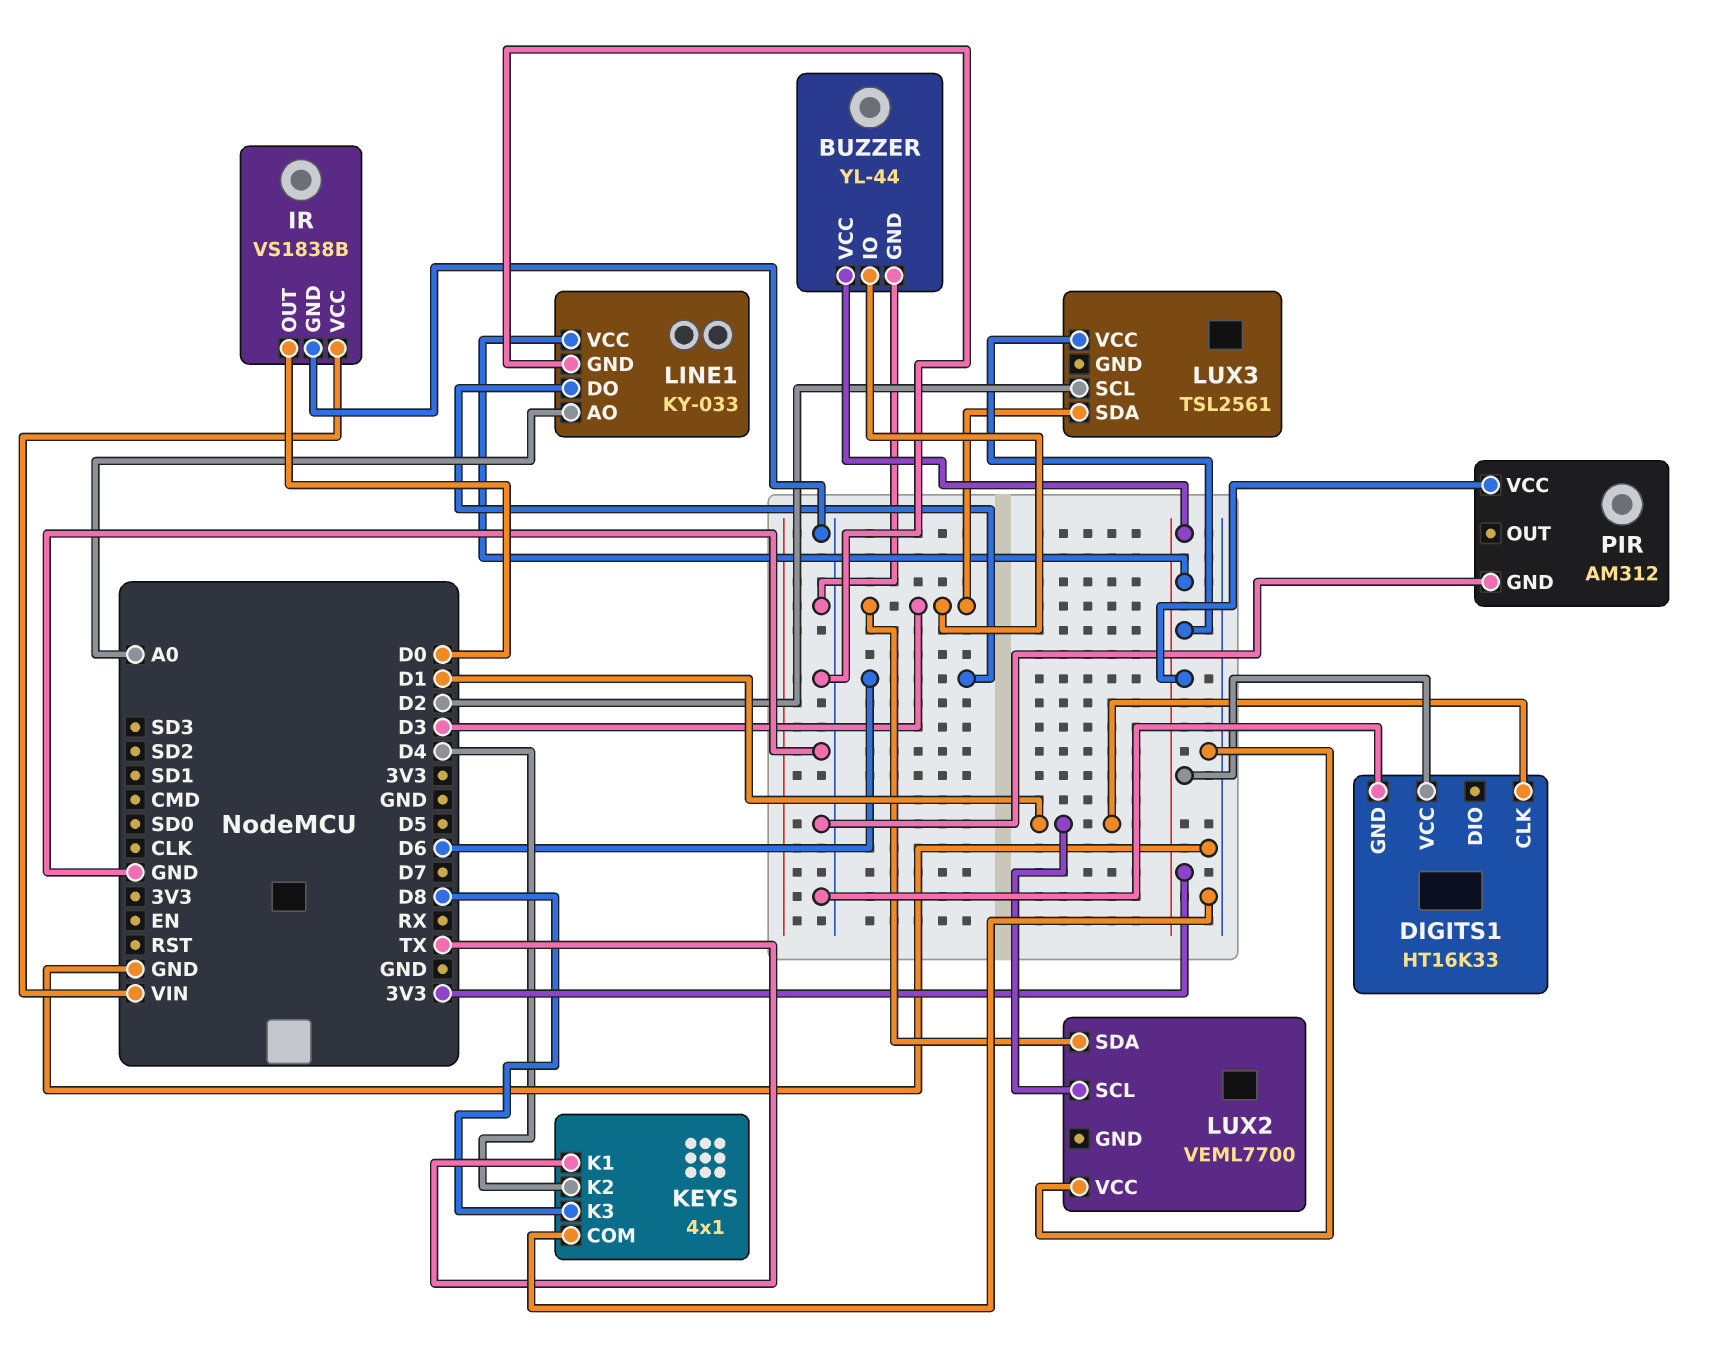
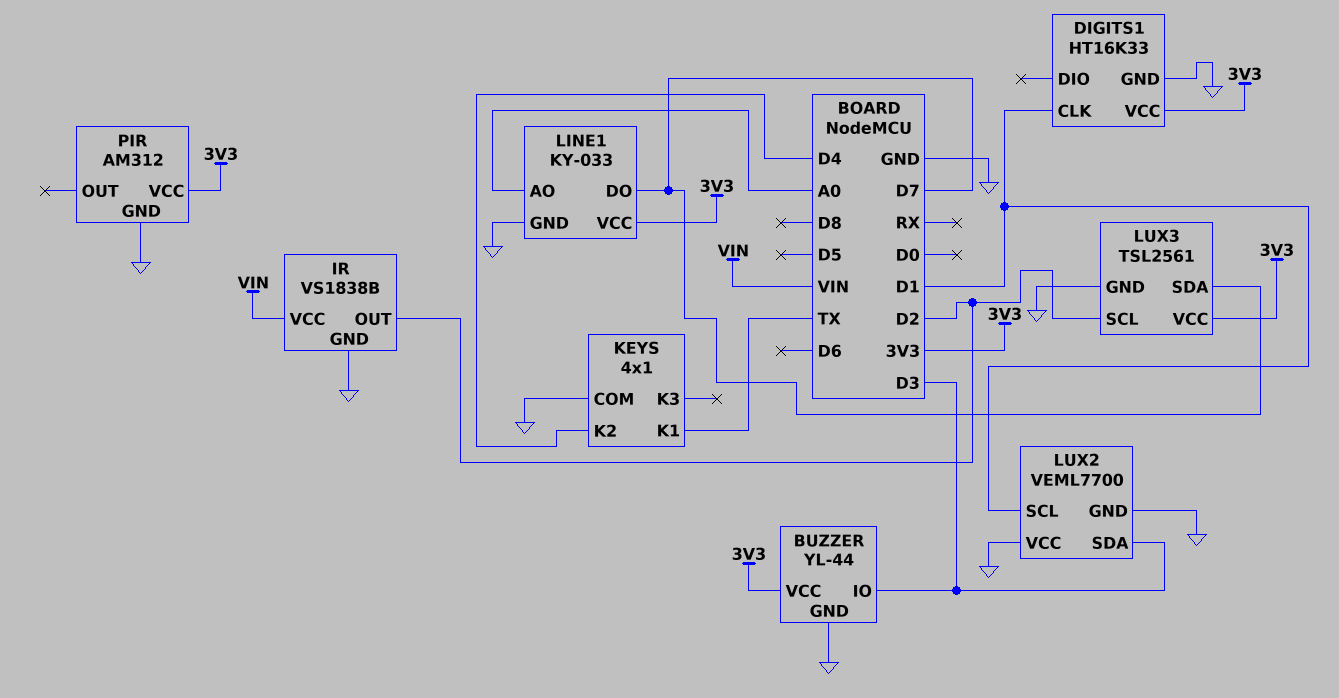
IR pin OUT: D0 -> D2
KEYS pin K3: D8 -> none
LINE1 pin DO: D6 -> D7
LUX2 pin GND: none -> GND
LUX3 pin GND: none -> GND
LUX3 pin SDA: D3 -> D7

